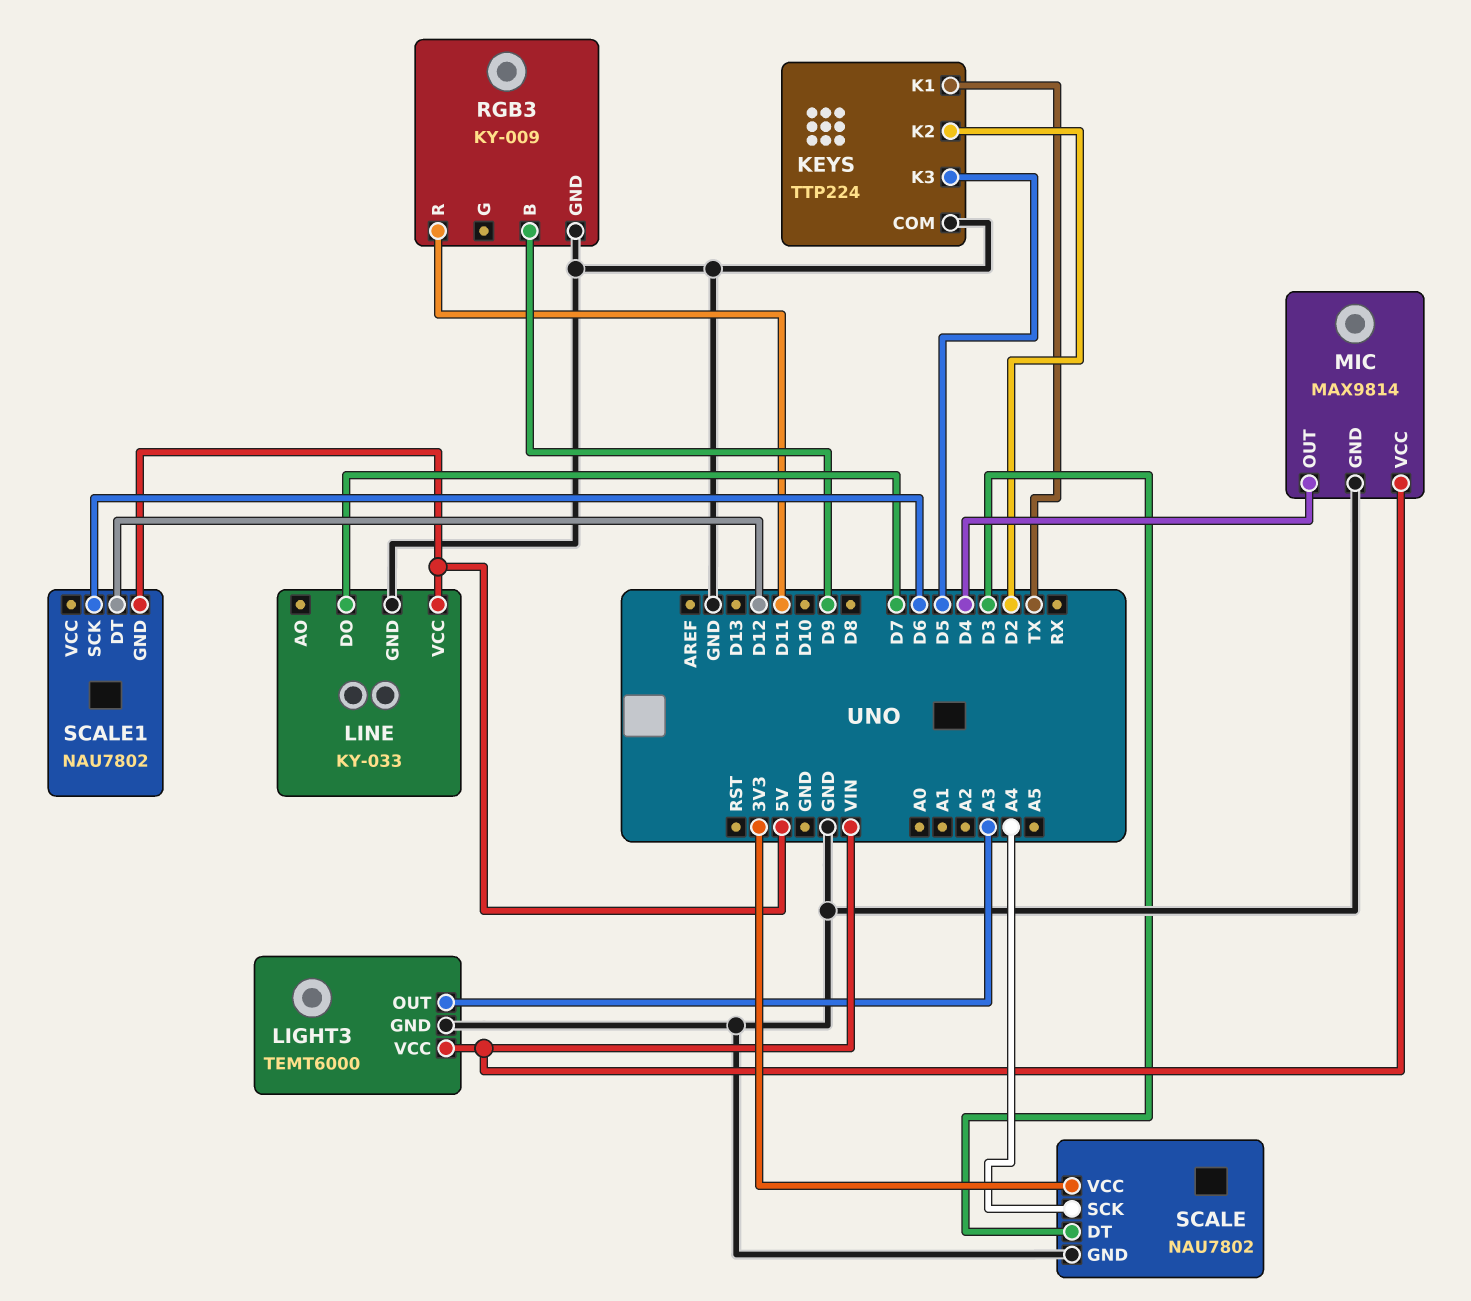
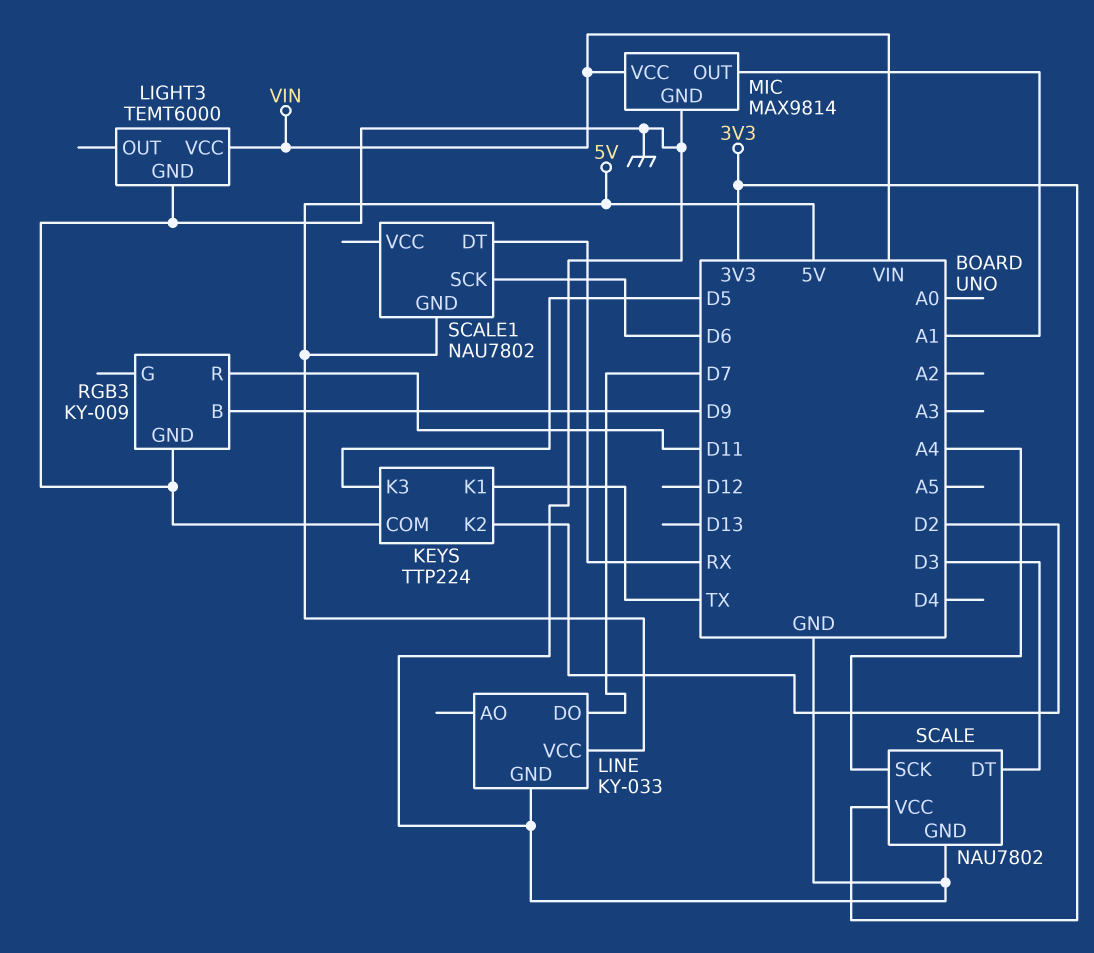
LIGHT3 pin OUT: A3 -> none
MIC pin OUT: D4 -> A1
SCALE1 pin DT: D12 -> RX

